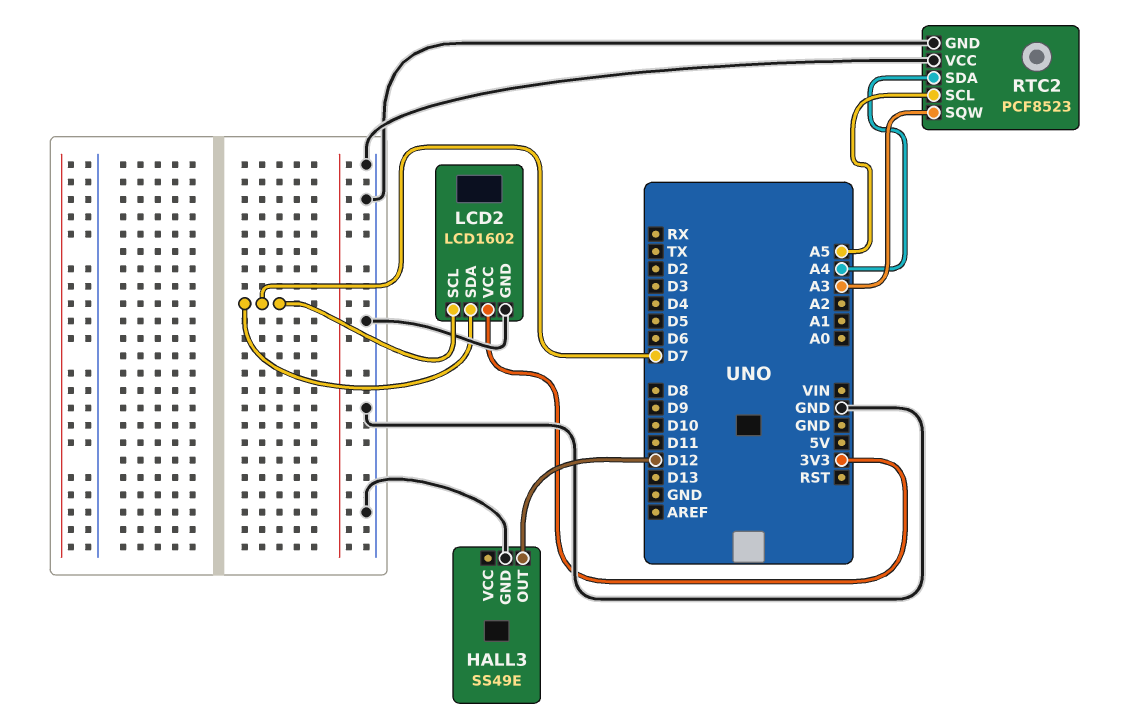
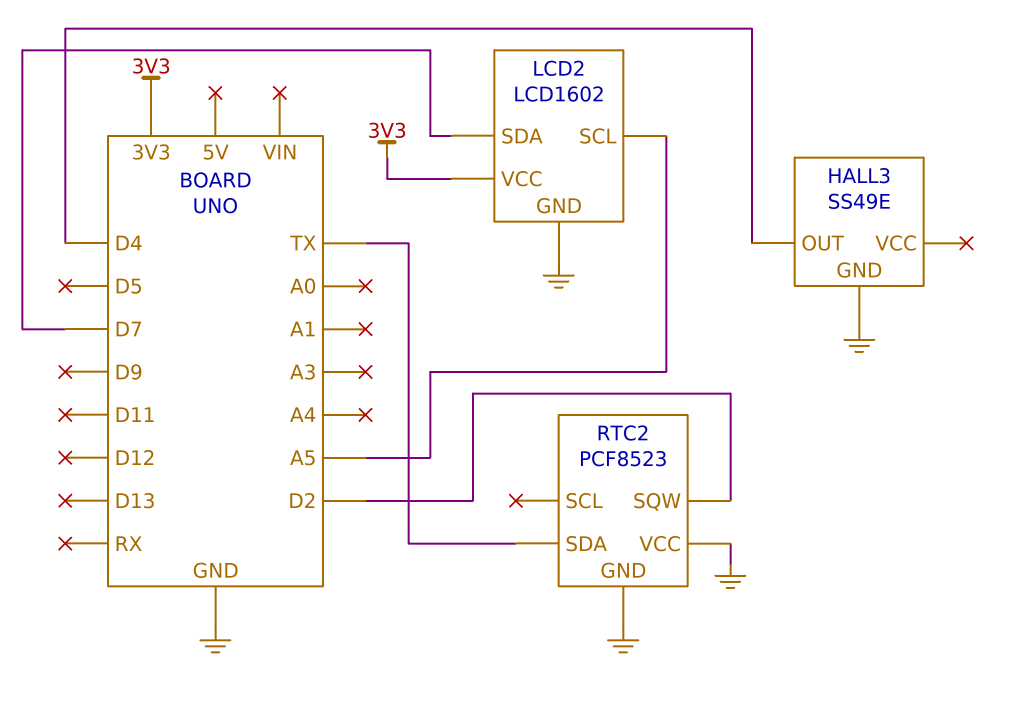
HALL3 pin OUT: D12 -> D4
LCD2 pin SCL: D7 -> A5
RTC2 pin SCL: A5 -> none
RTC2 pin SDA: A4 -> TX
RTC2 pin SQW: A3 -> D2

